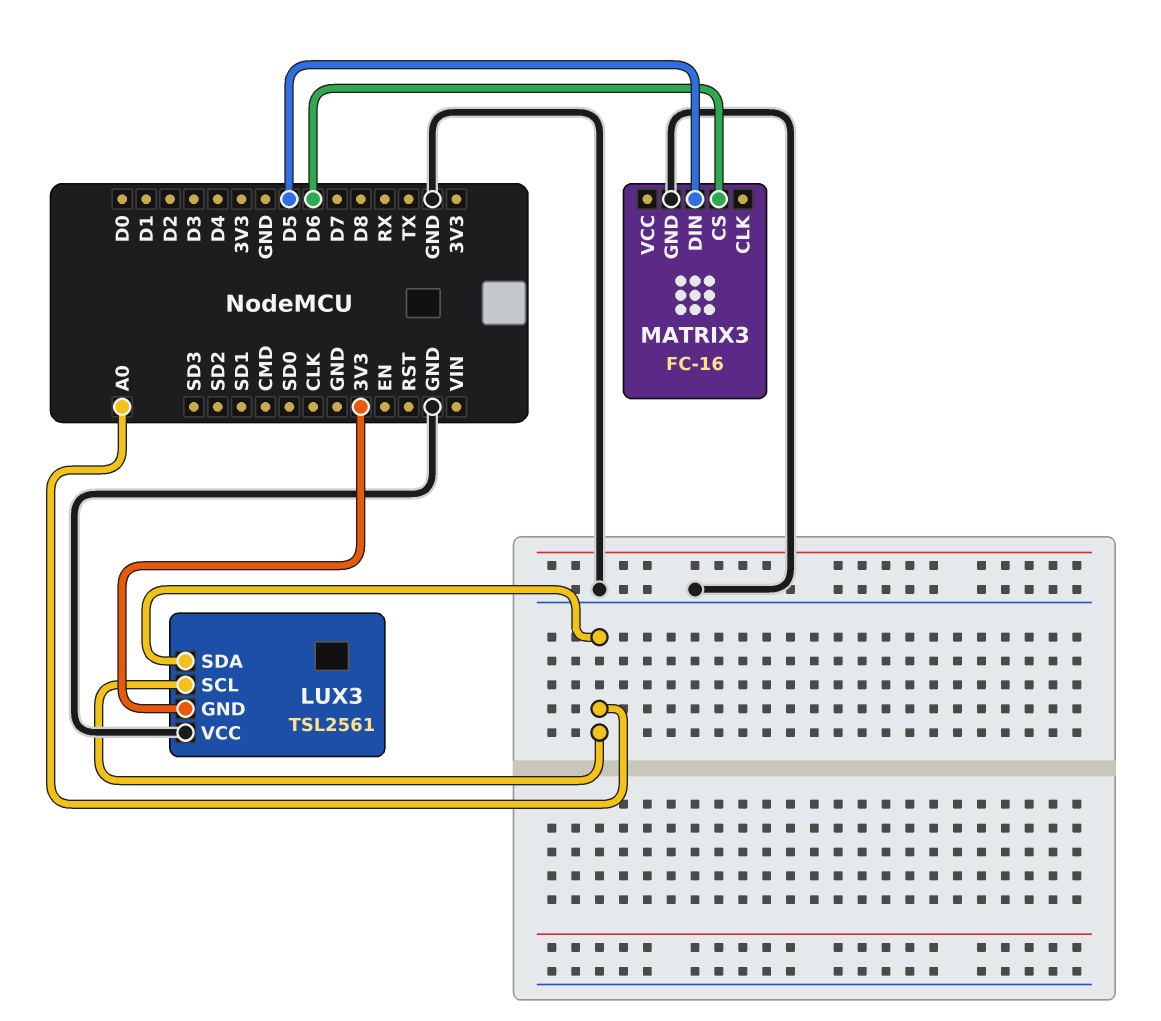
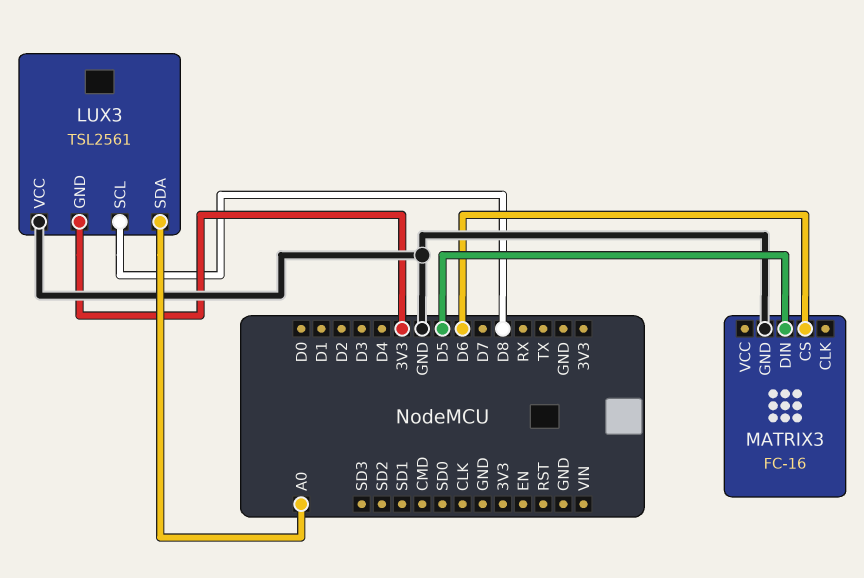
LUX3 pin SCL: A0 -> D8

